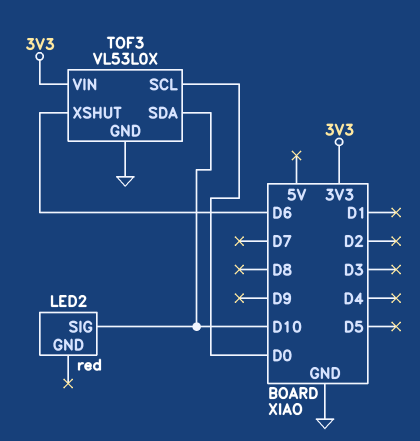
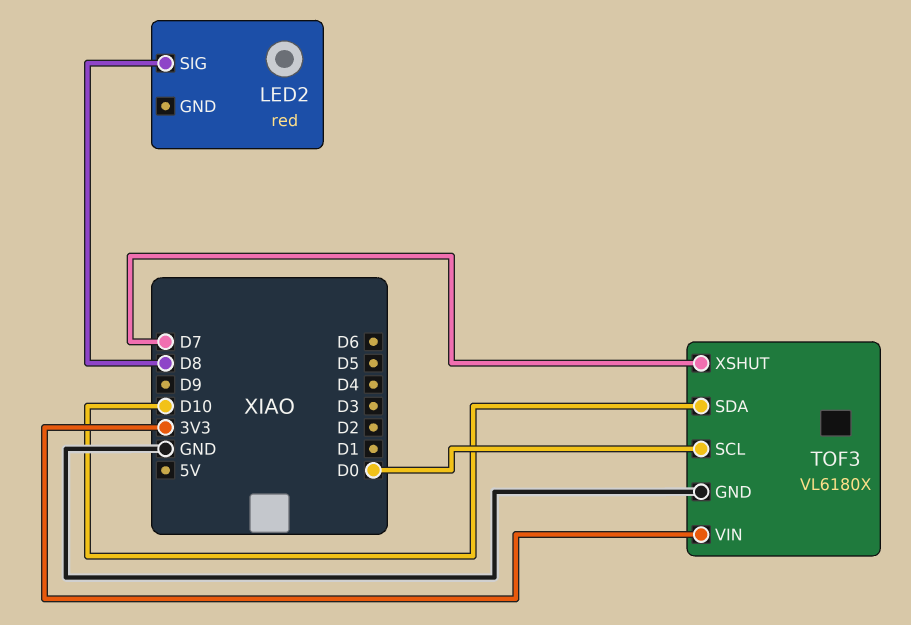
LED2 pin SIG: D10 -> D8
TOF3: VL53L0X -> VL6180X
TOF3 pin XSHUT: D6 -> D7

